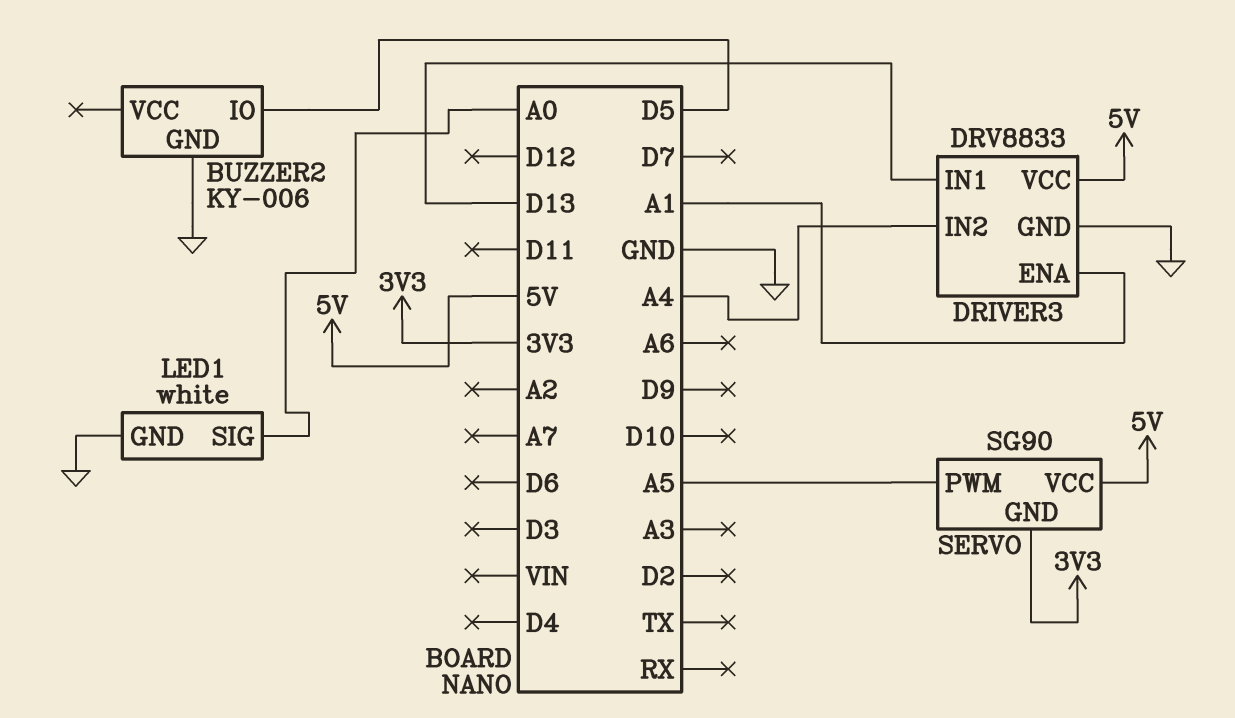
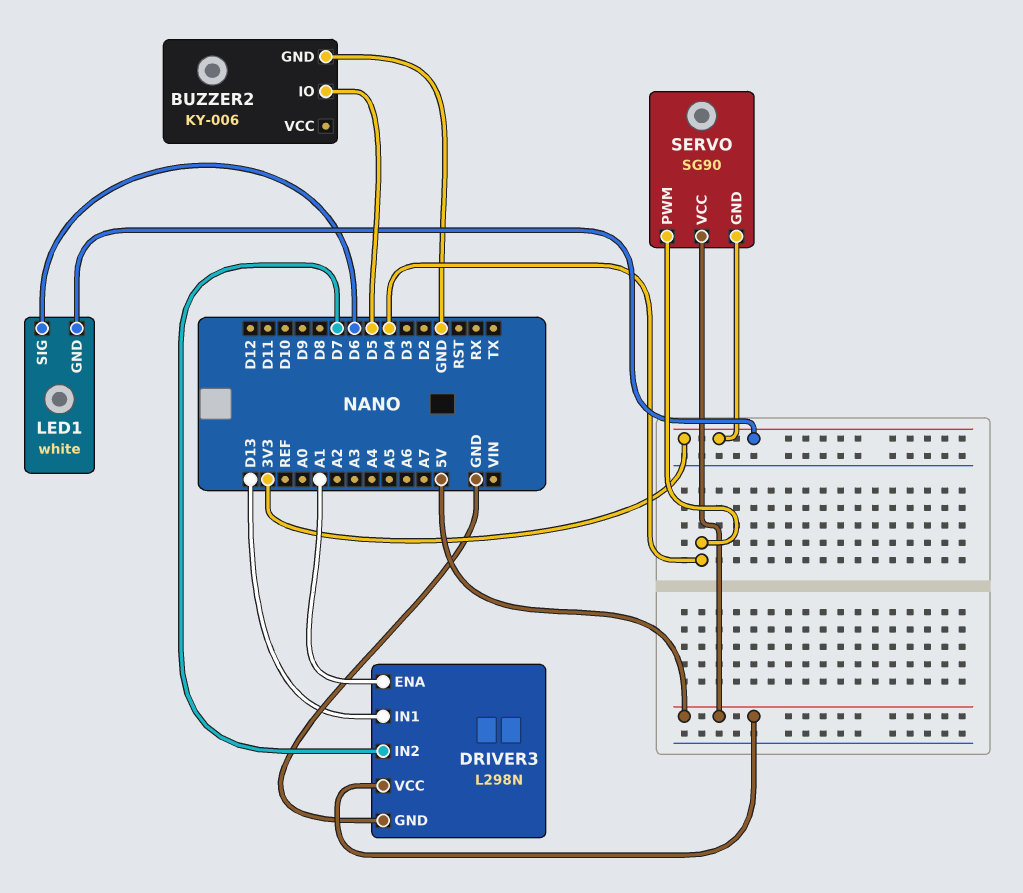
DRIVER3: DRV8833 -> L298N
DRIVER3 pin IN2: A4 -> D7
LED1 pin GND: GND -> 3V3
LED1 pin SIG: A0 -> D6
SERVO pin PWM: A5 -> D4

